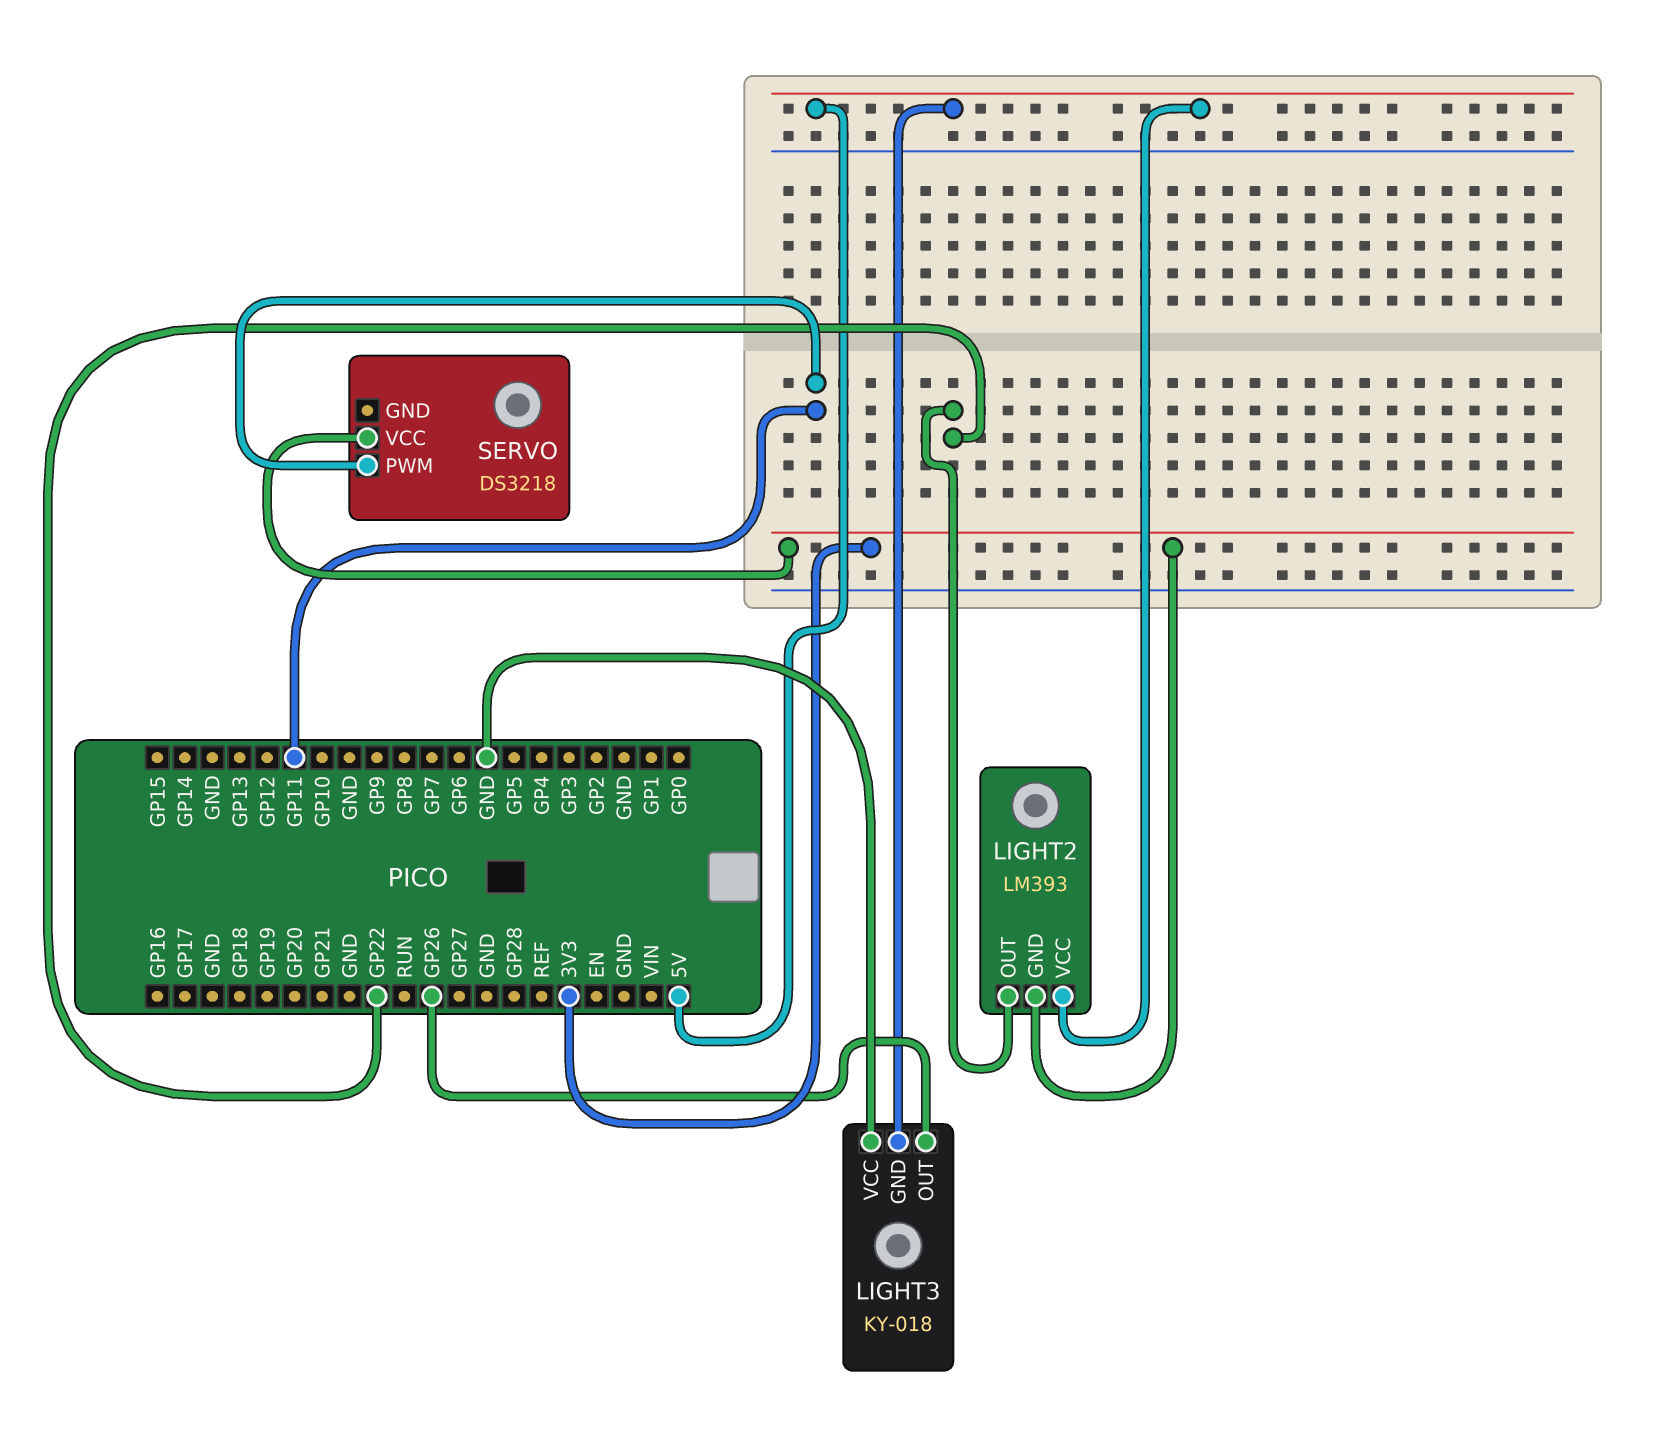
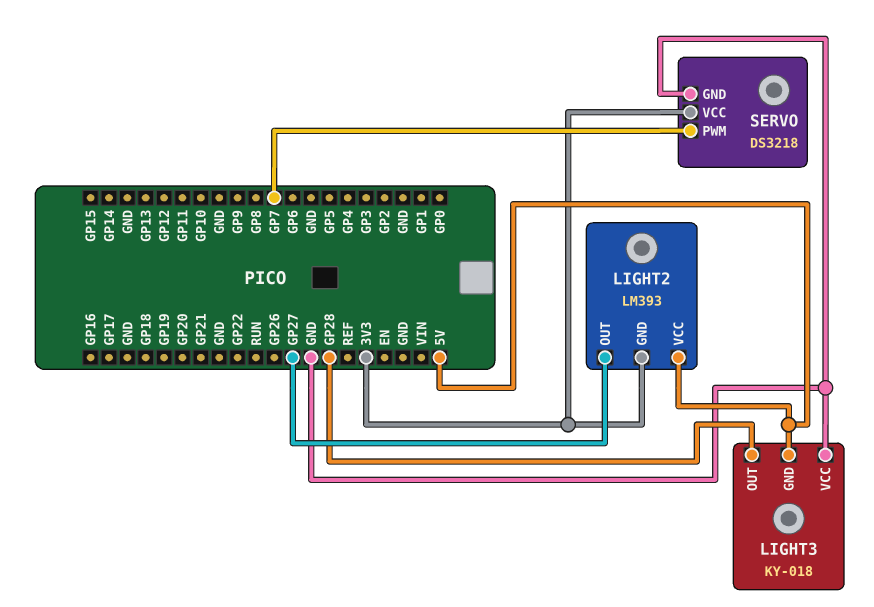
LIGHT2 pin OUT: GP22 -> GP27
LIGHT3 pin OUT: GP26 -> GP28
SERVO pin GND: none -> GND
SERVO pin PWM: GP11 -> GP7

